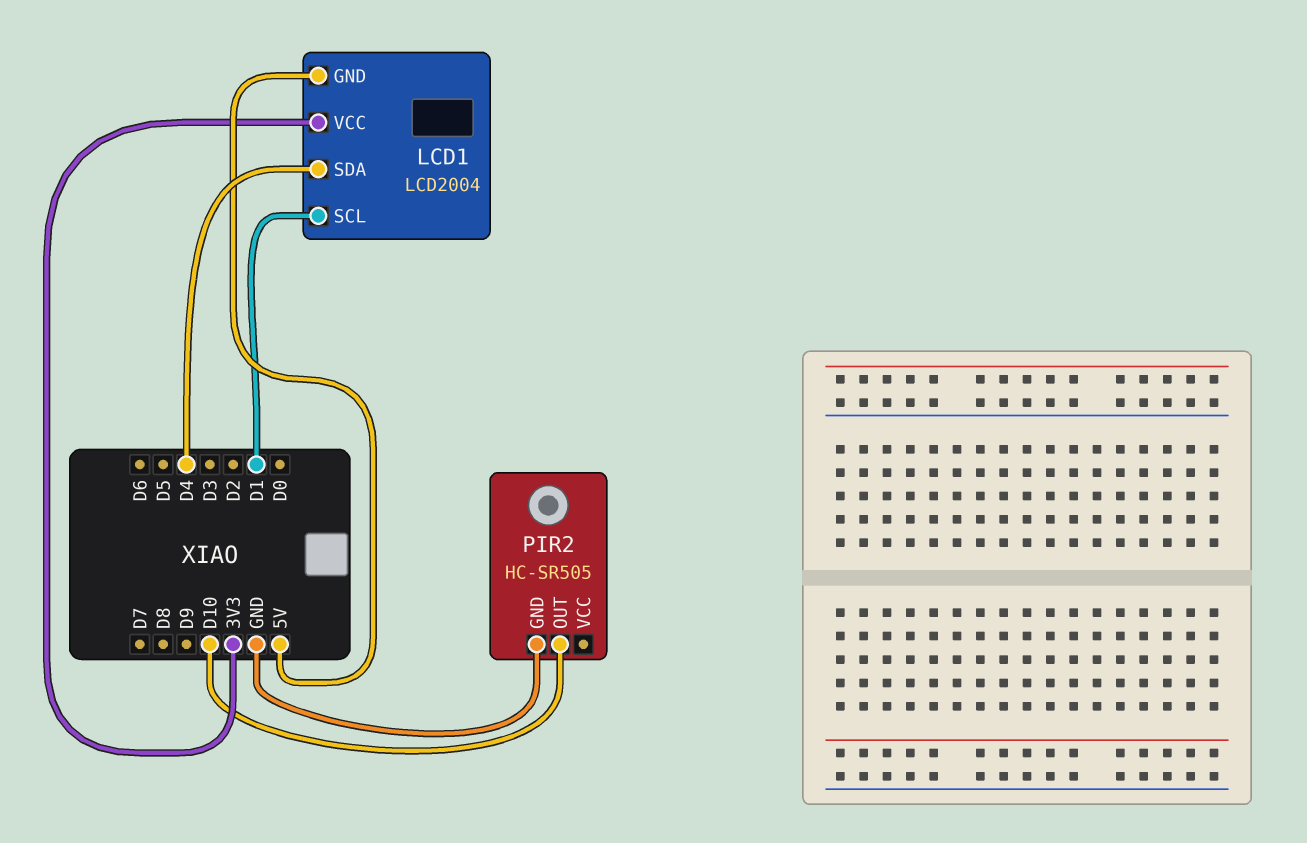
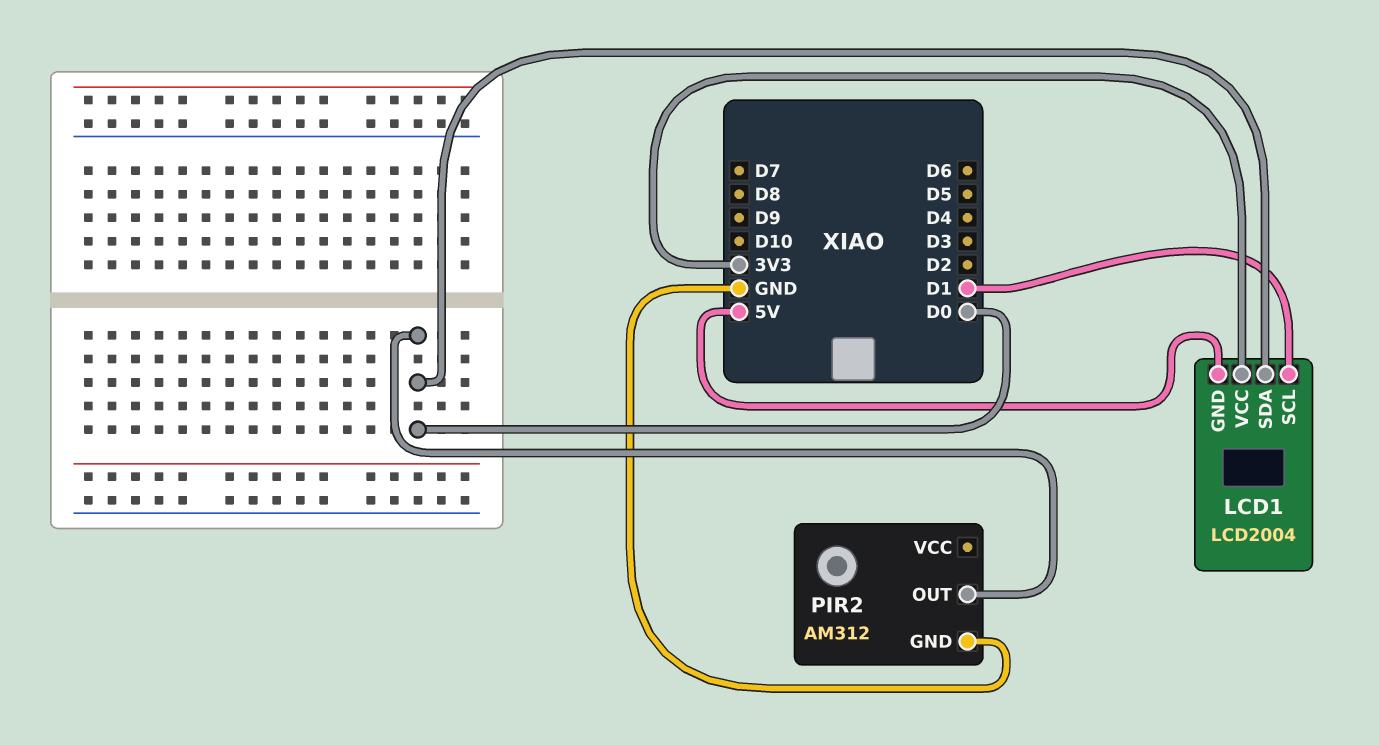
LCD1 pin SDA: D4 -> D0
PIR2: HC-SR505 -> AM312
PIR2 pin OUT: D10 -> D0

